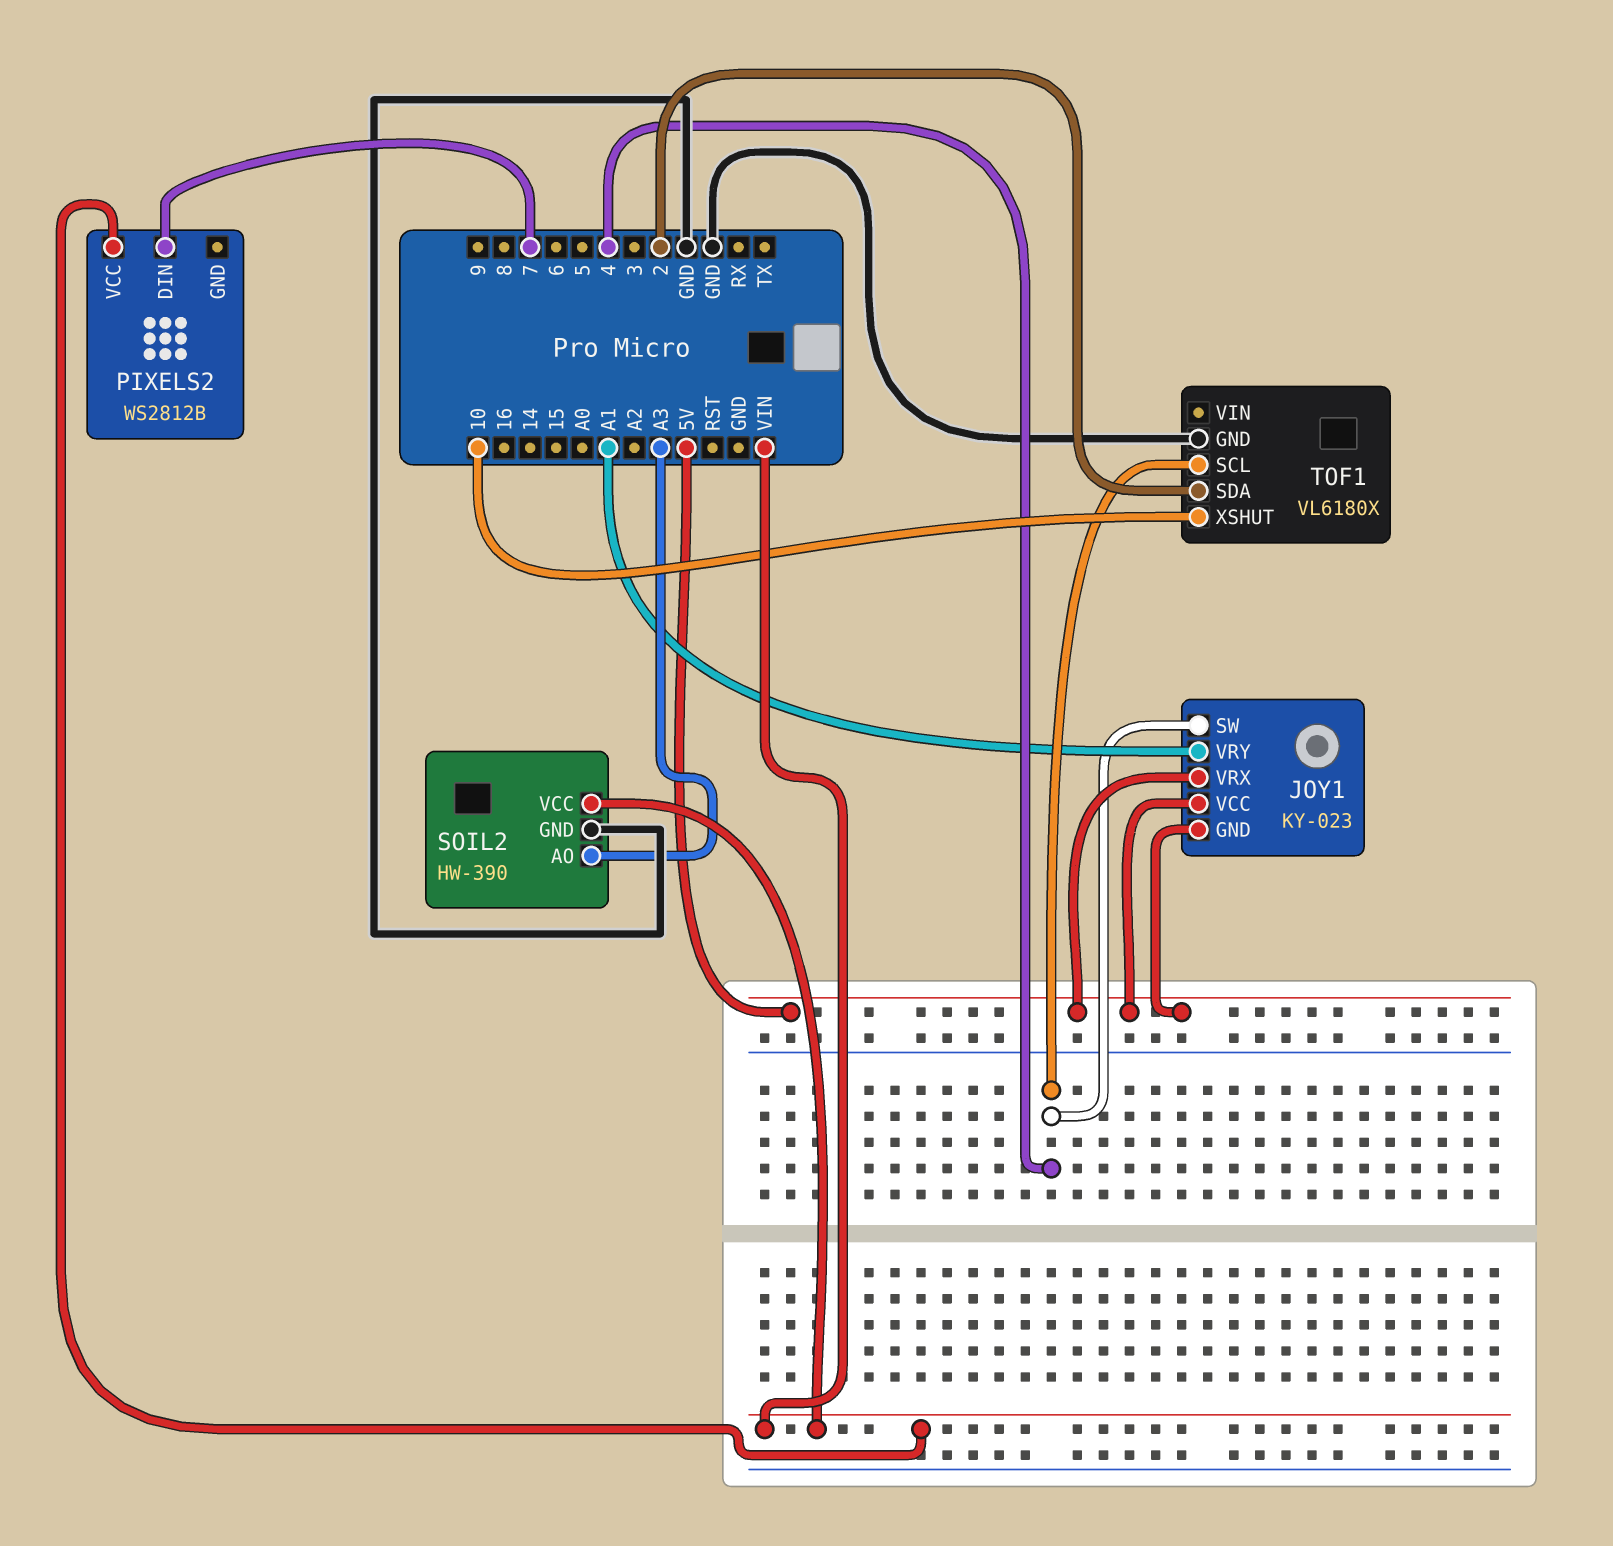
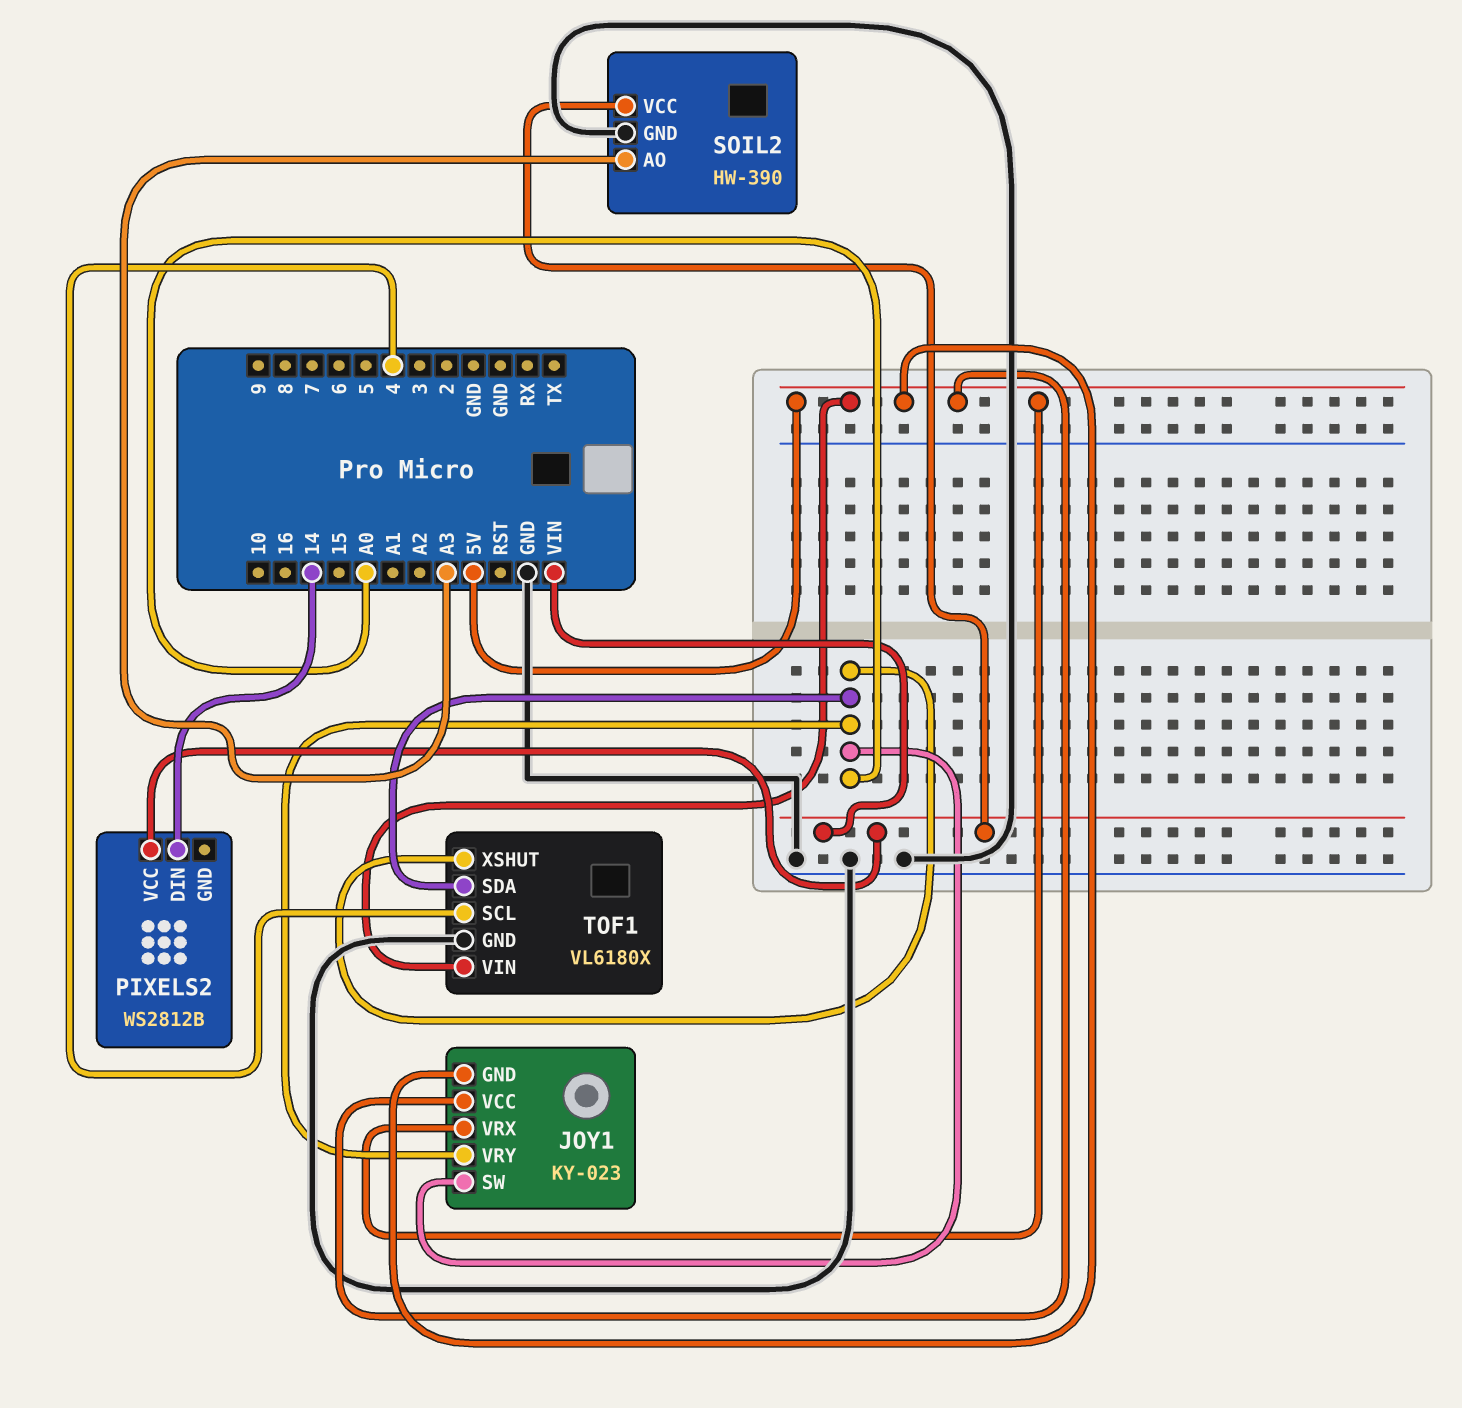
JOY1 pin SW: 4 -> A0
JOY1 pin VRY: A1 -> A0
PIXELS2 pin DIN: 7 -> 14
TOF1 pin SDA: 2 -> A0
TOF1 pin VIN: none -> 5V
TOF1 pin XSHUT: 10 -> A0

